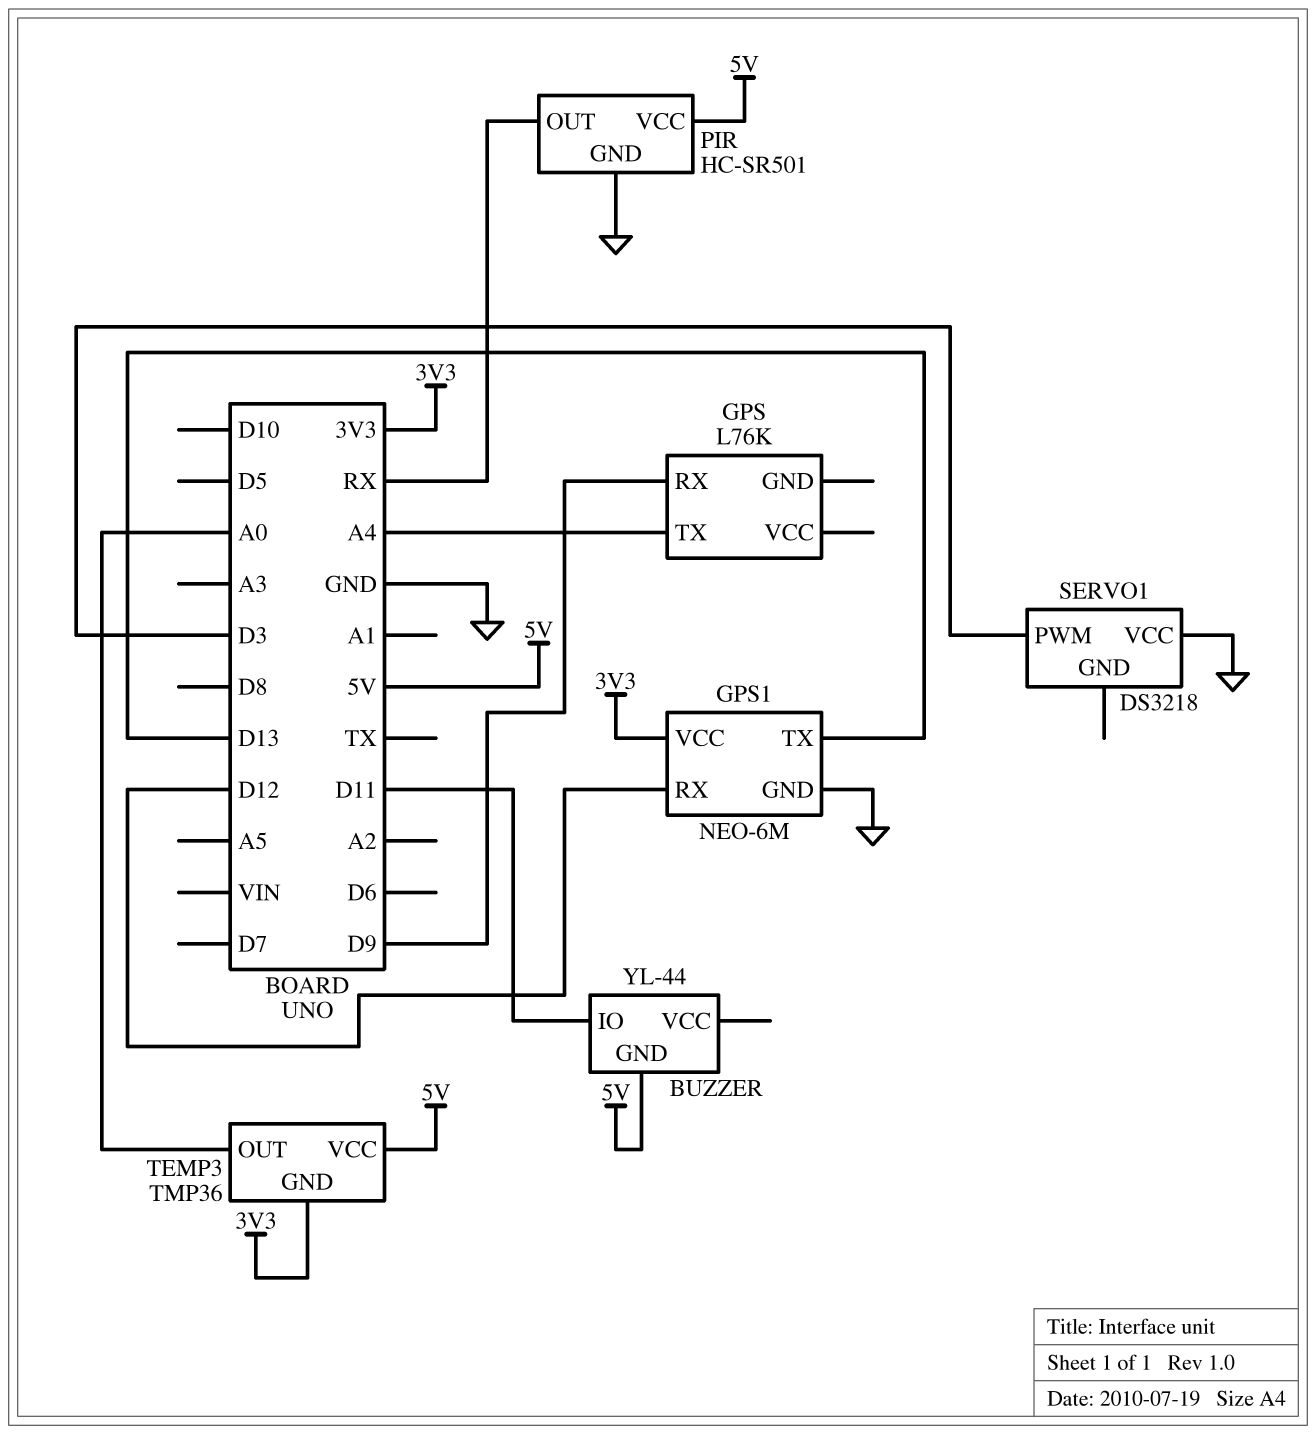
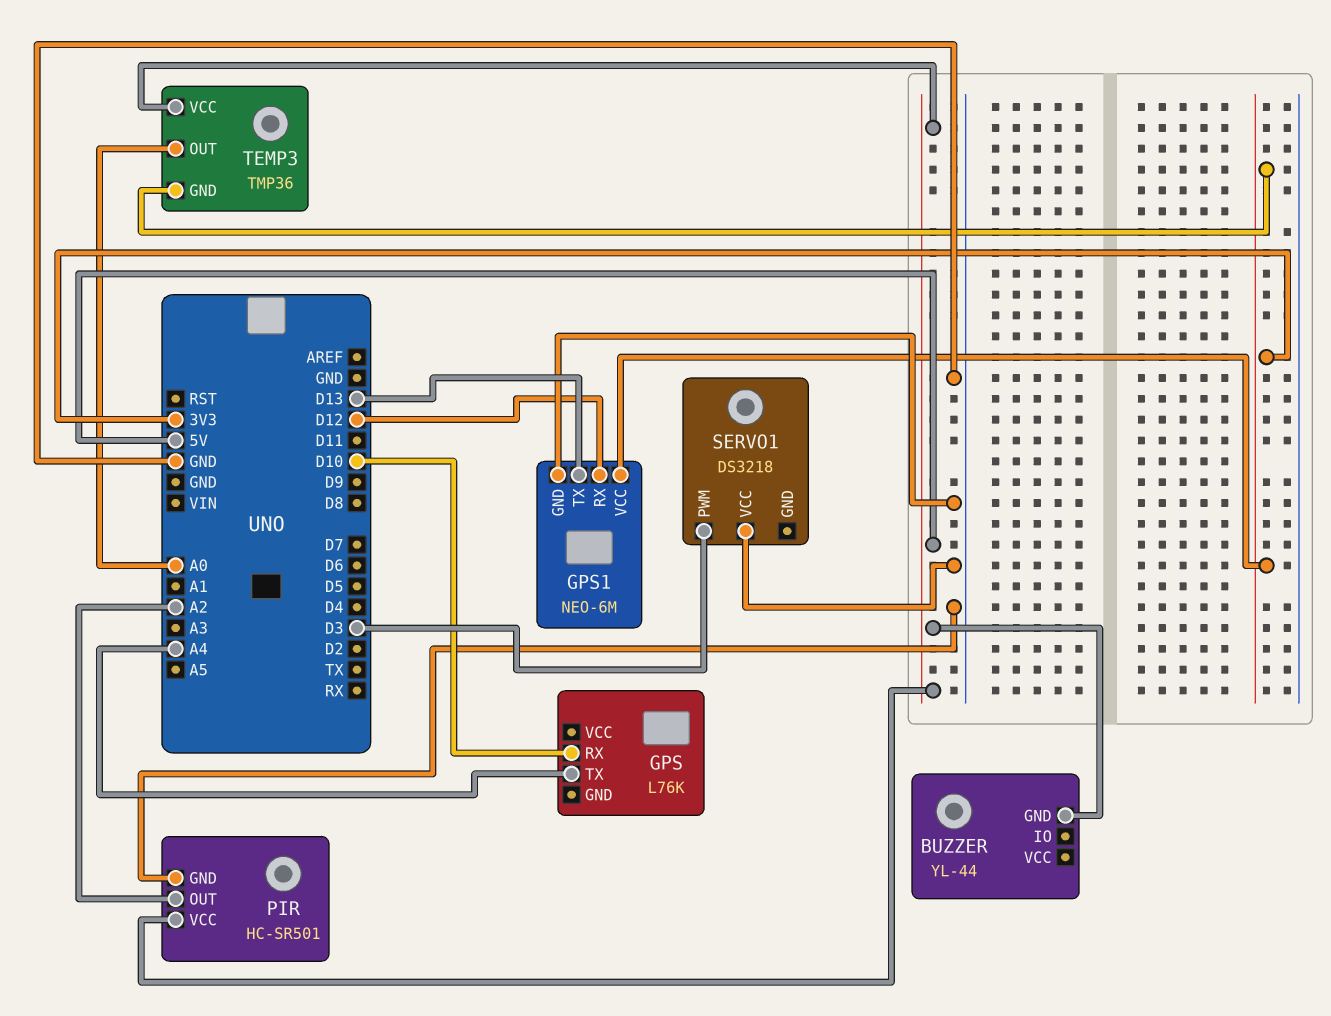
BUZZER pin IO: D11 -> none
GPS pin RX: D9 -> D10
PIR pin OUT: RX -> A2

